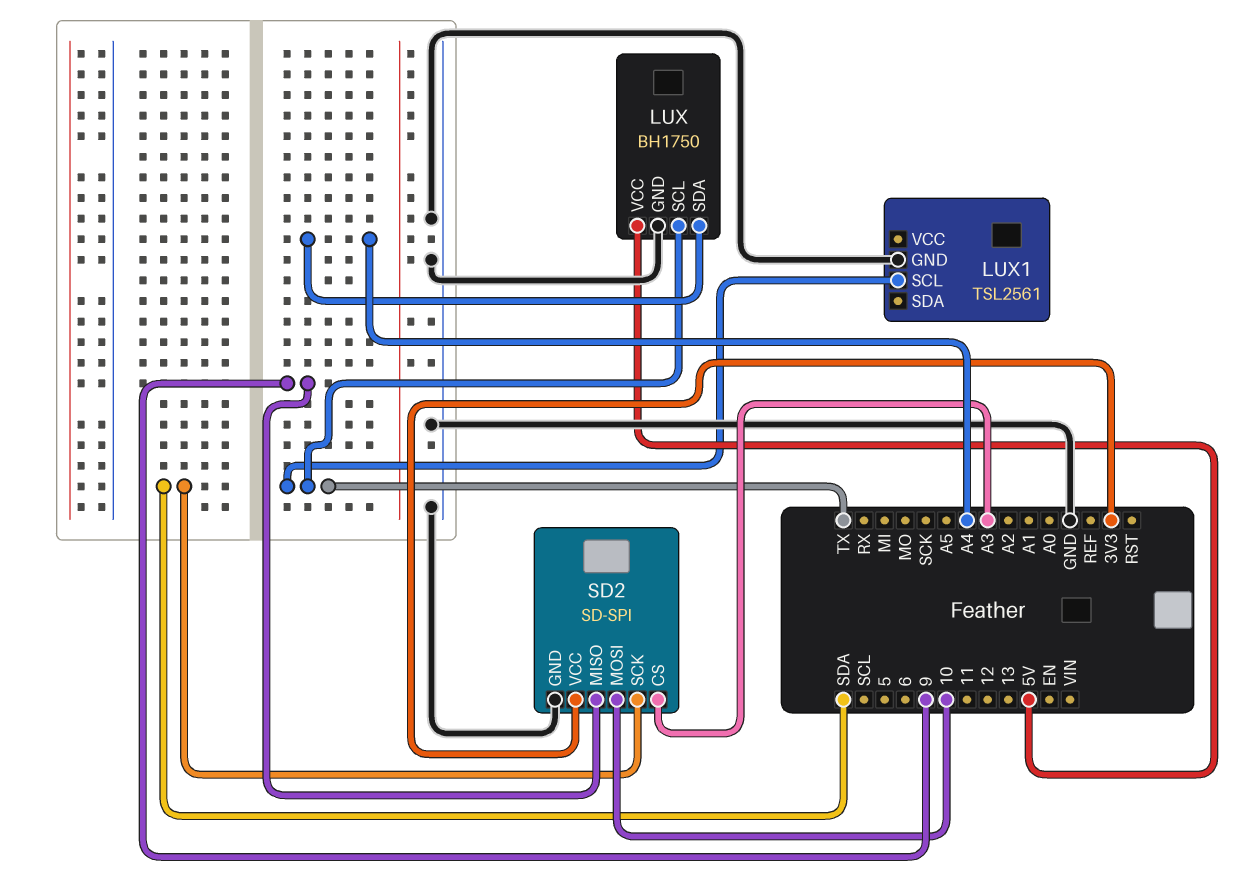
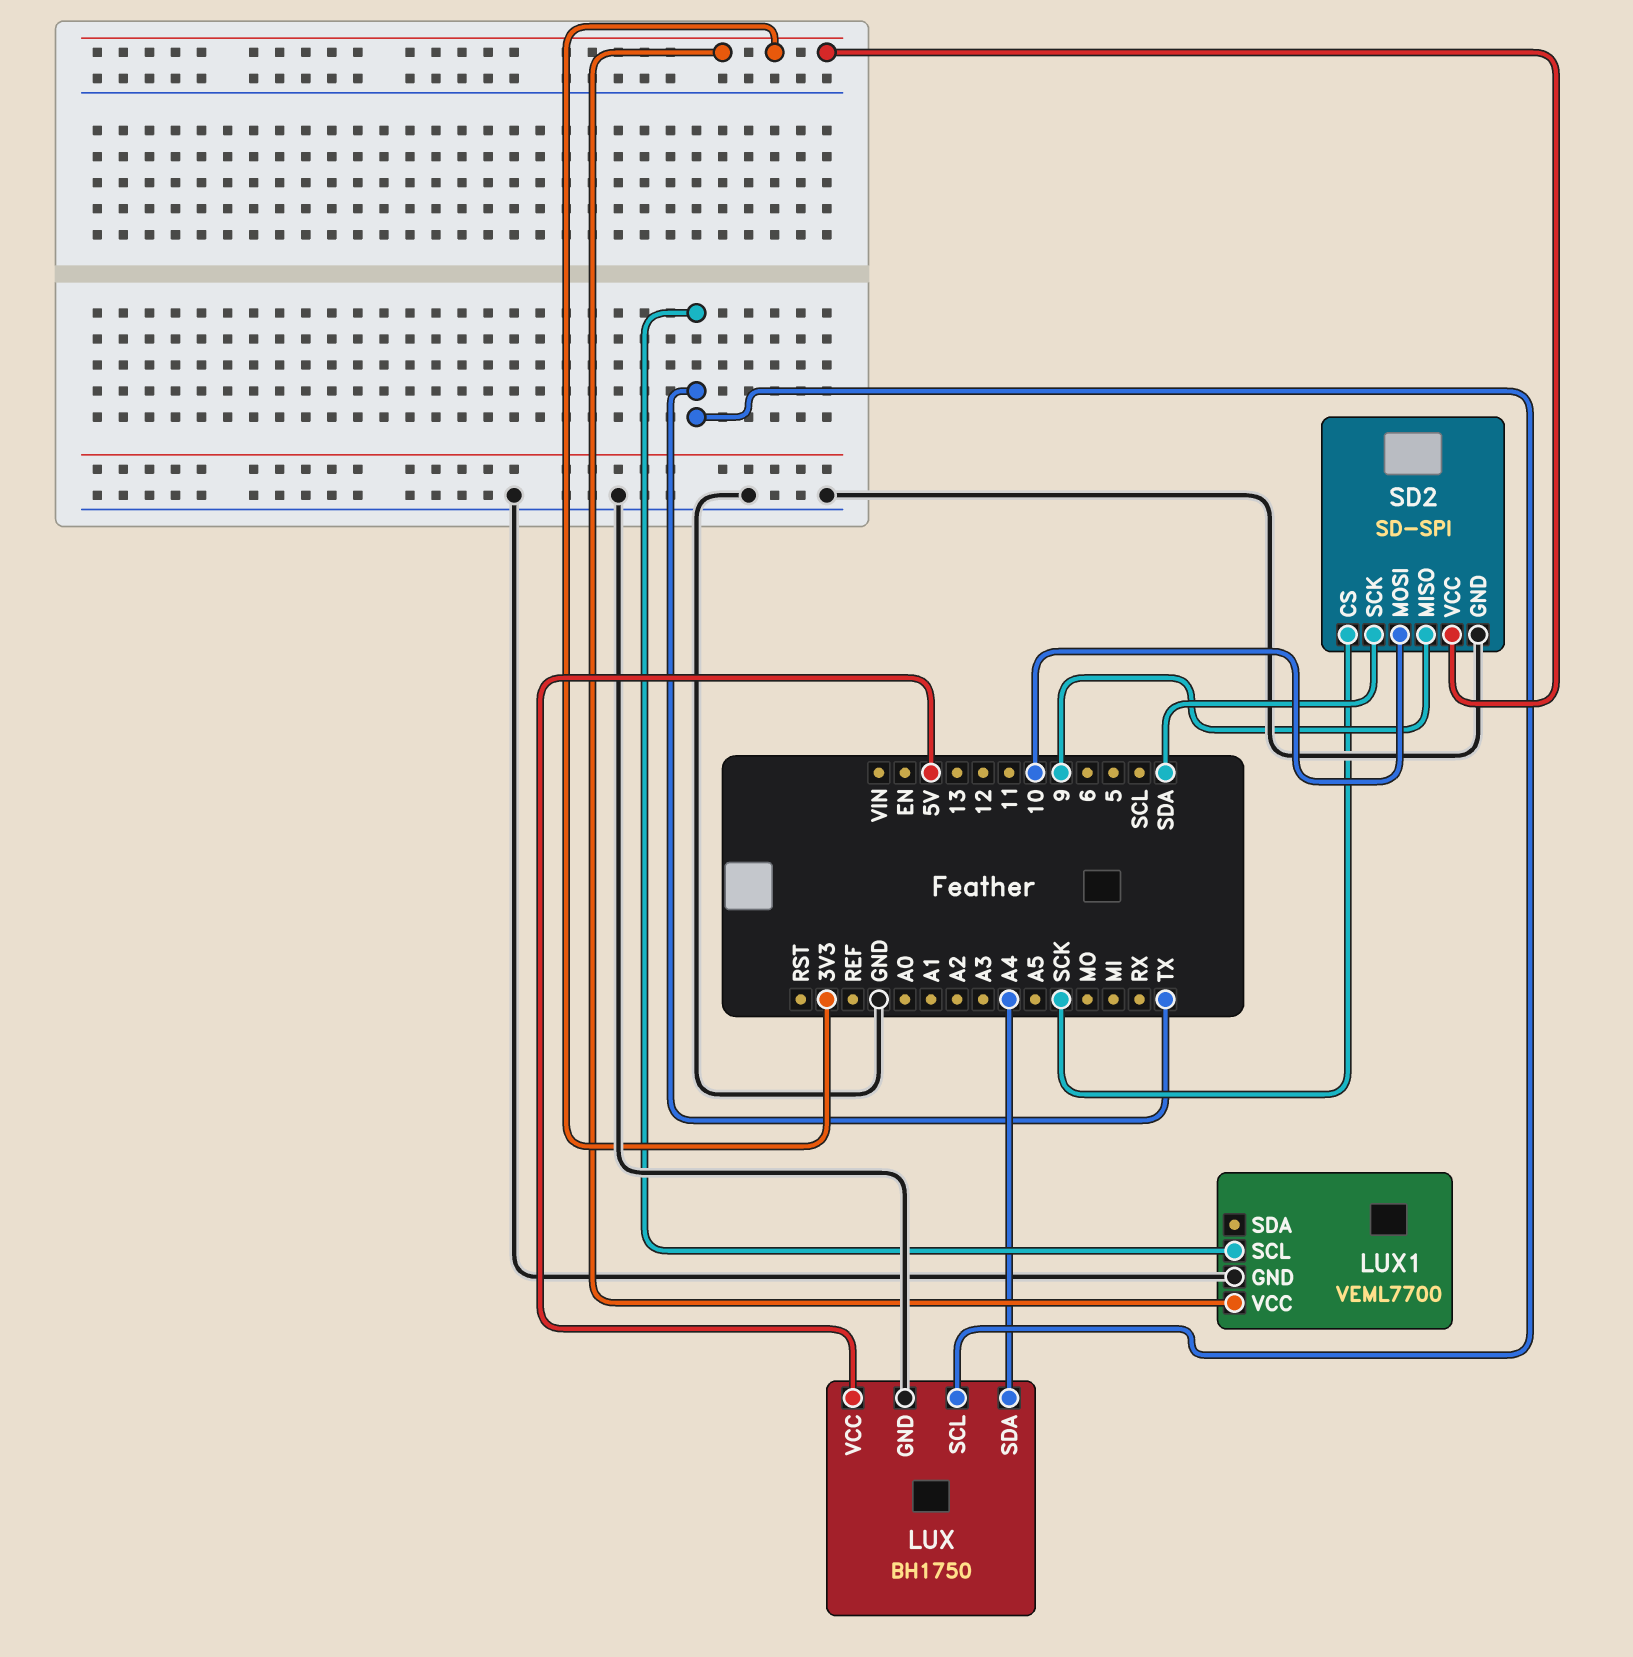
LUX1: TSL2561 -> VEML7700
LUX1 pin VCC: none -> 3V3
SD2 pin CS: A3 -> SCK

